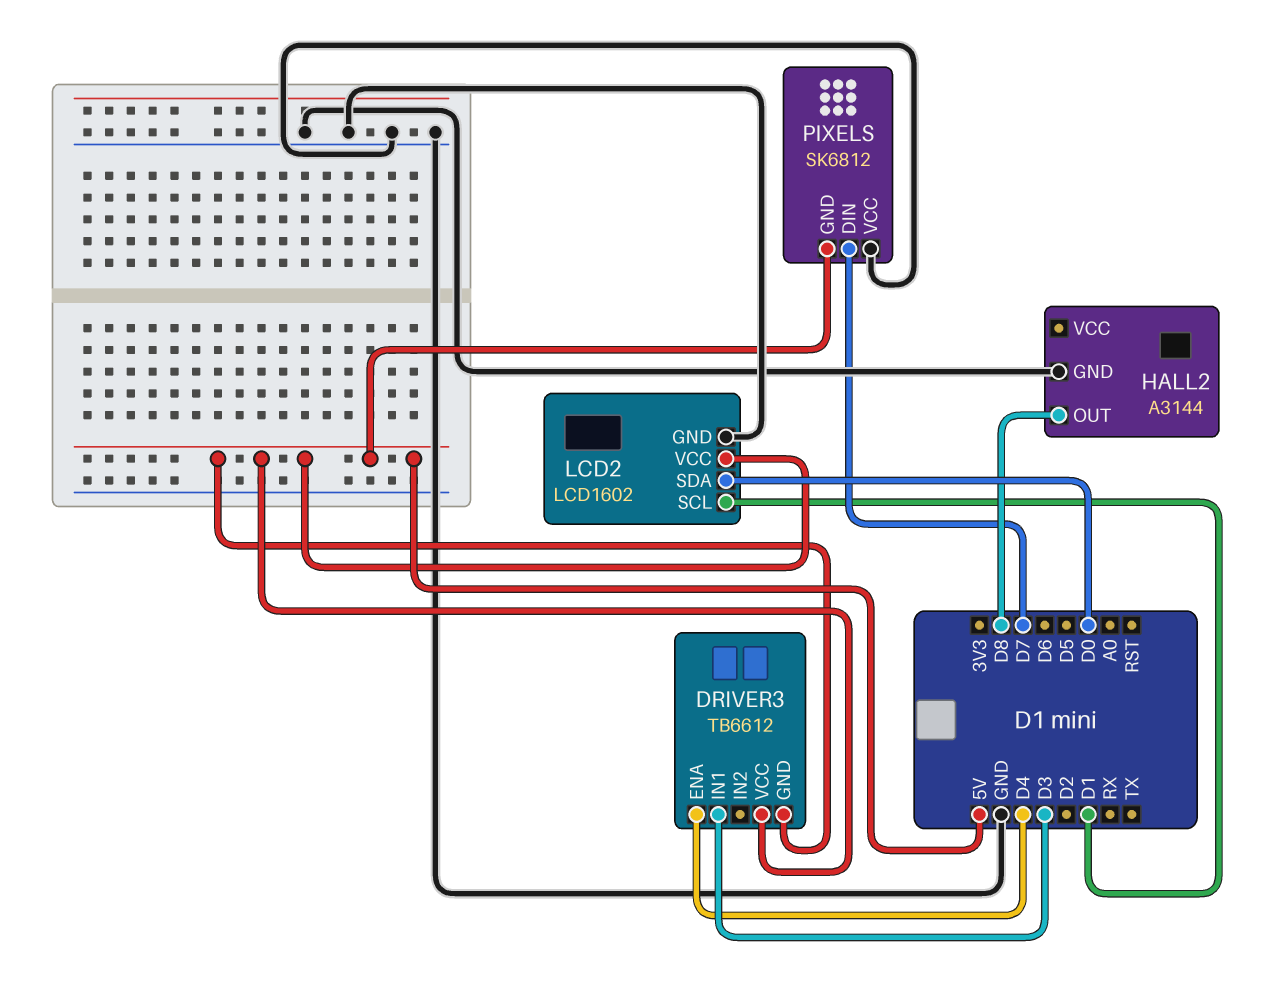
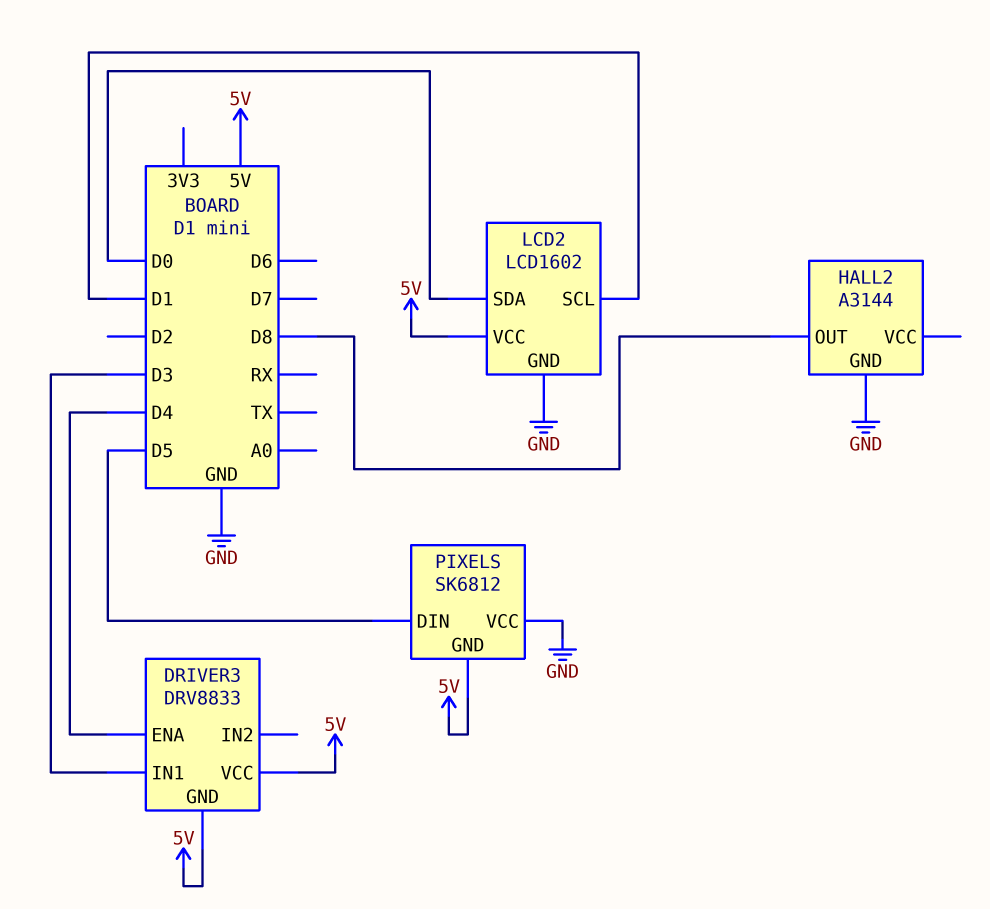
DRIVER3: TB6612 -> DRV8833
PIXELS pin DIN: D7 -> D5

